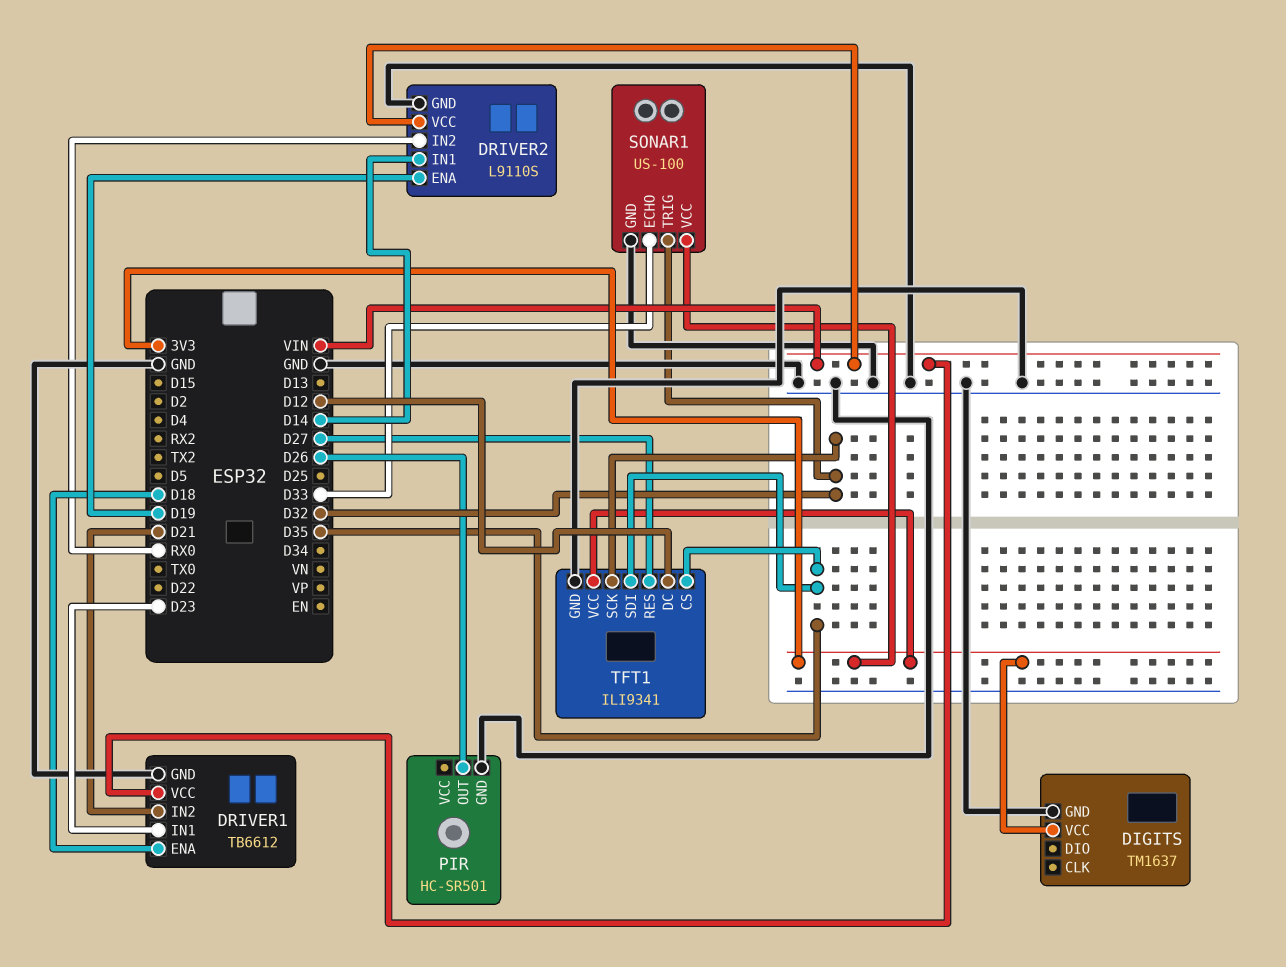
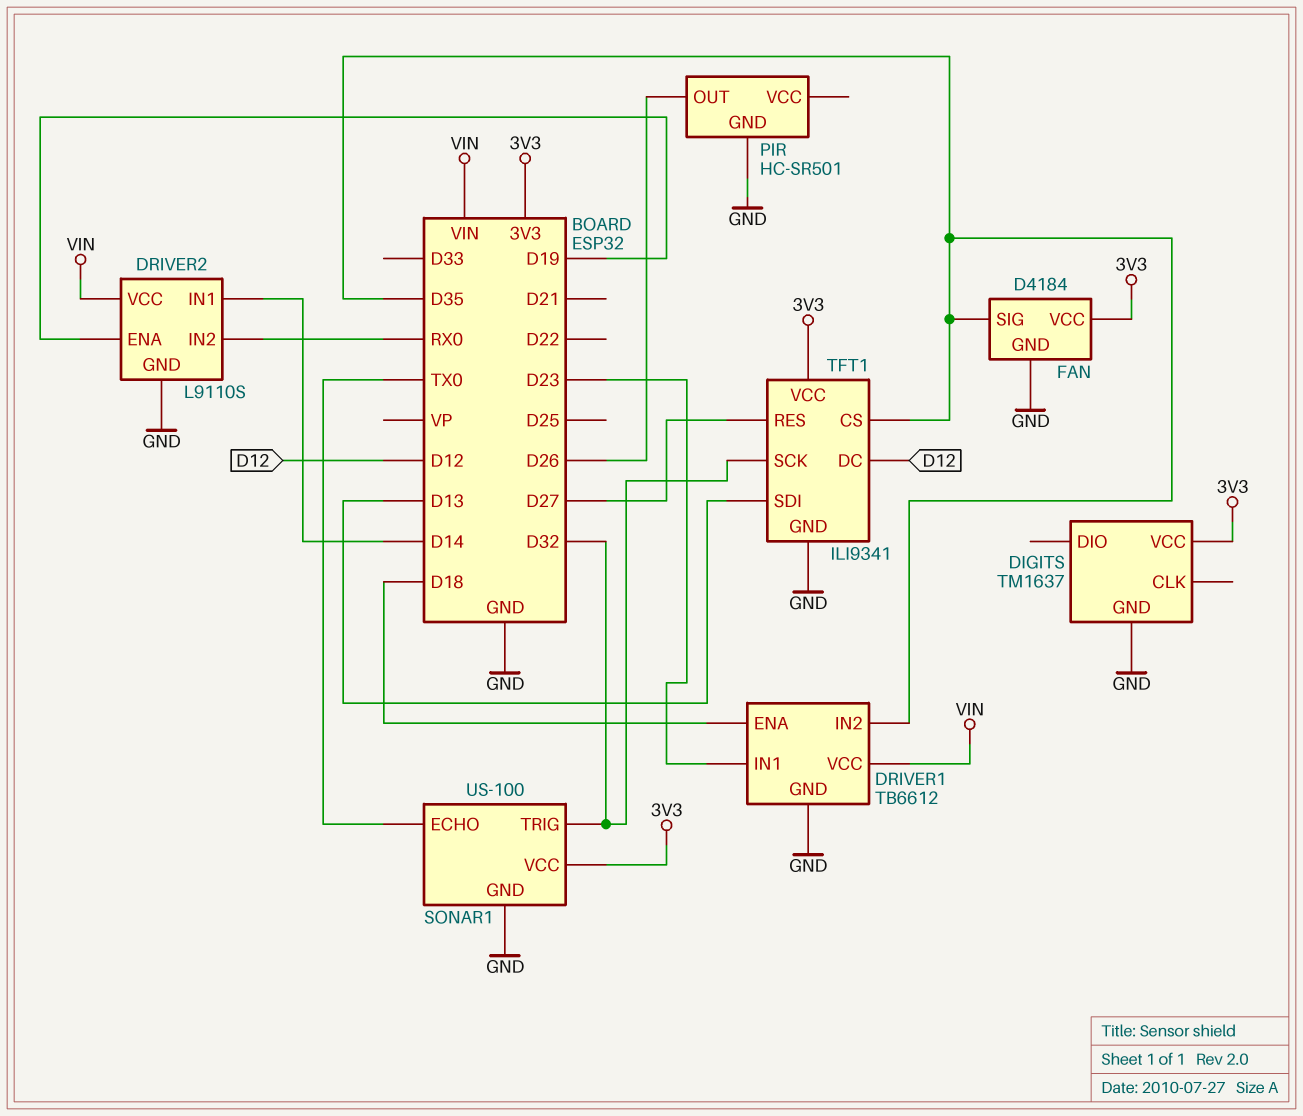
DRIVER1 pin IN2: D21 -> D35
FAN: none -> D4184
FAN pin GND: none -> GND
FAN pin SIG: none -> D35
FAN pin VCC: none -> 3V3
SONAR1 pin ECHO: D33 -> TX0
TFT1 pin SDI: D35 -> D13

